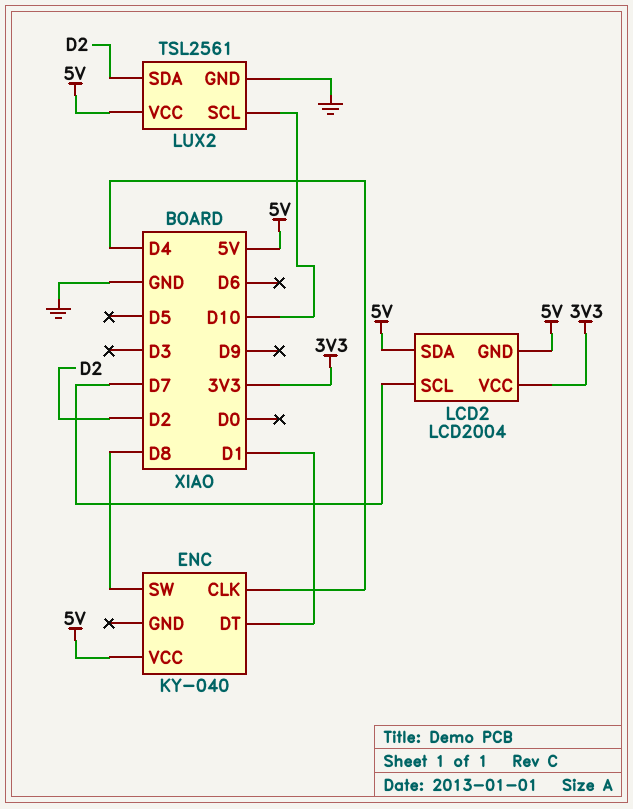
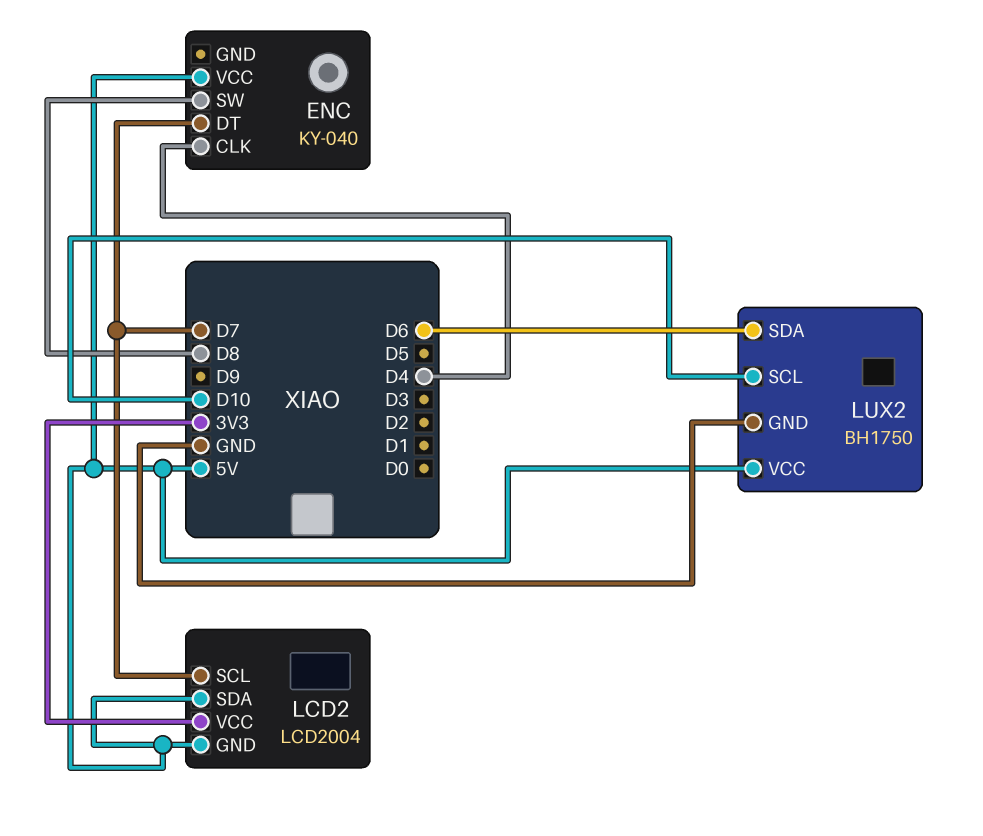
ENC pin DT: D1 -> D7
LUX2: TSL2561 -> BH1750
LUX2 pin SDA: D2 -> D6

